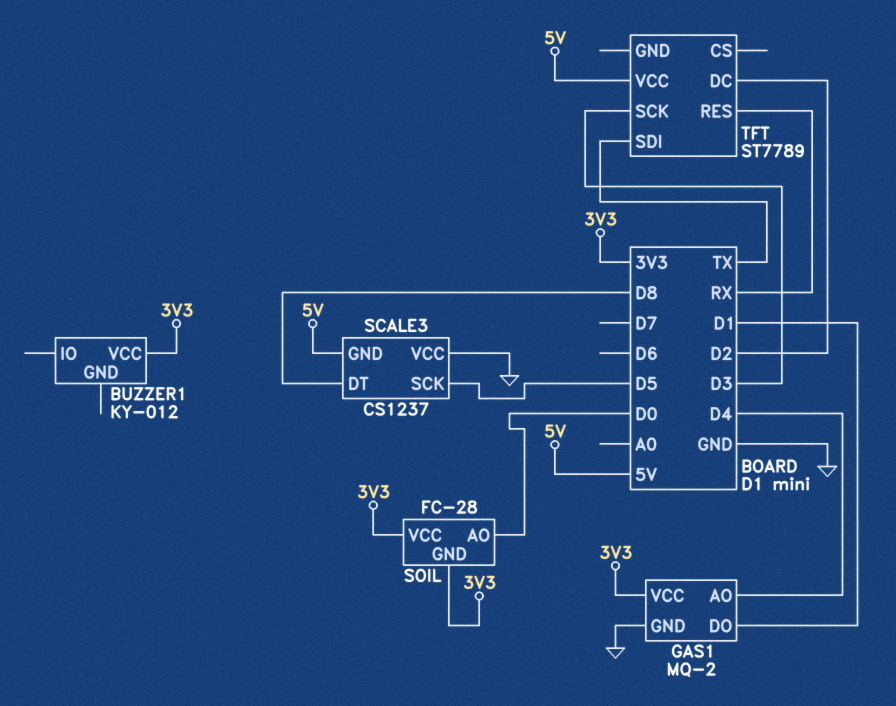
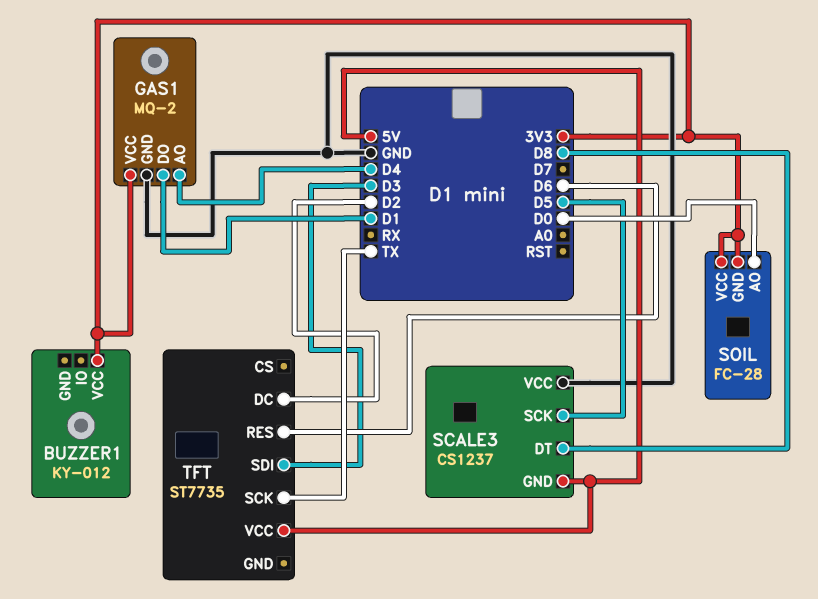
TFT: ST7789 -> ST7735
TFT pin RES: RX -> D6
TFT pin SCK: D3 -> TX
TFT pin SDI: TX -> D3

